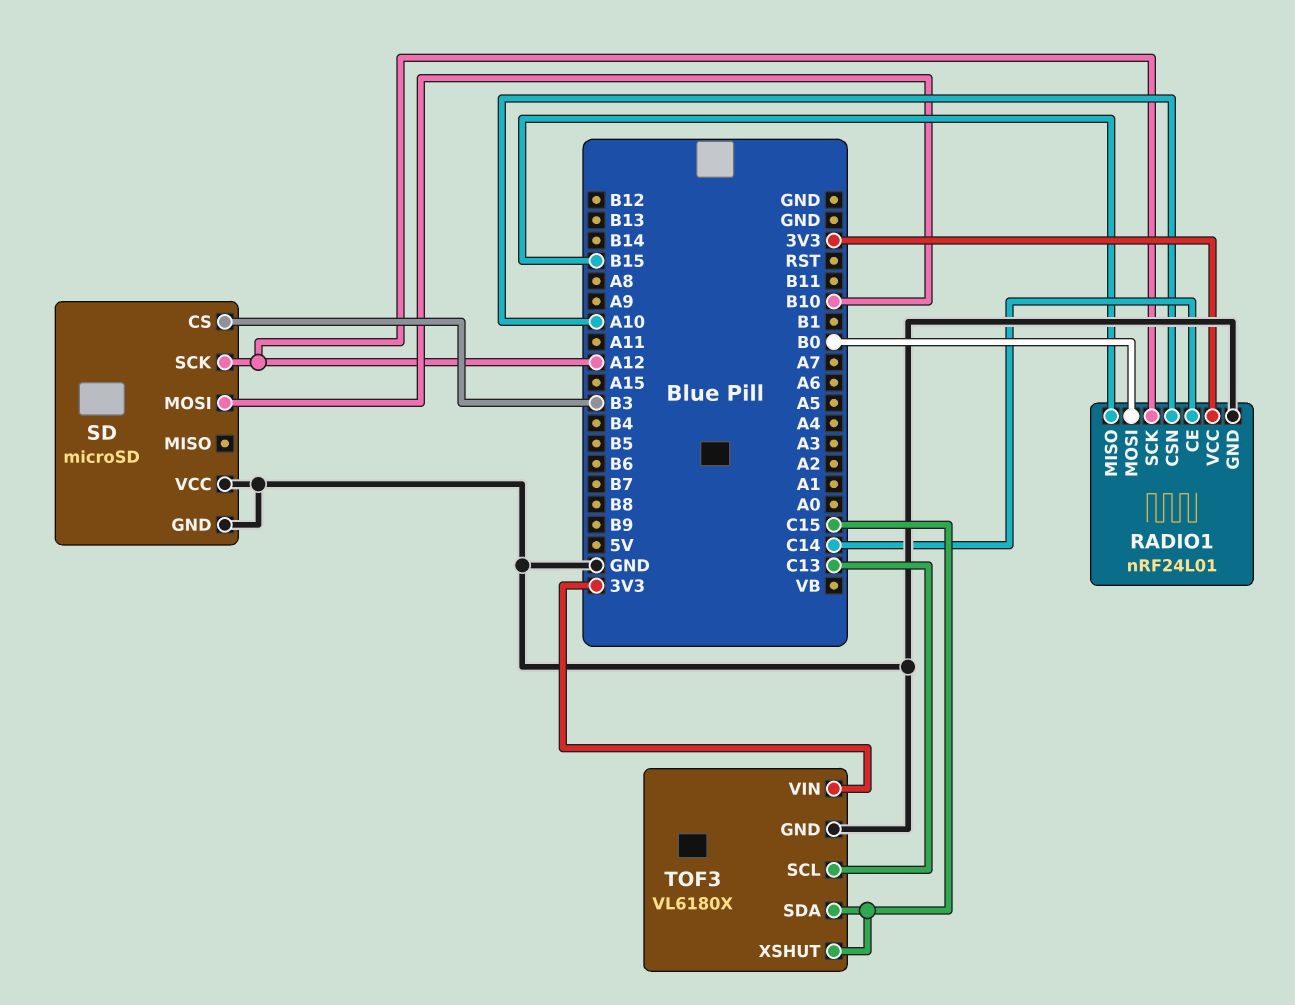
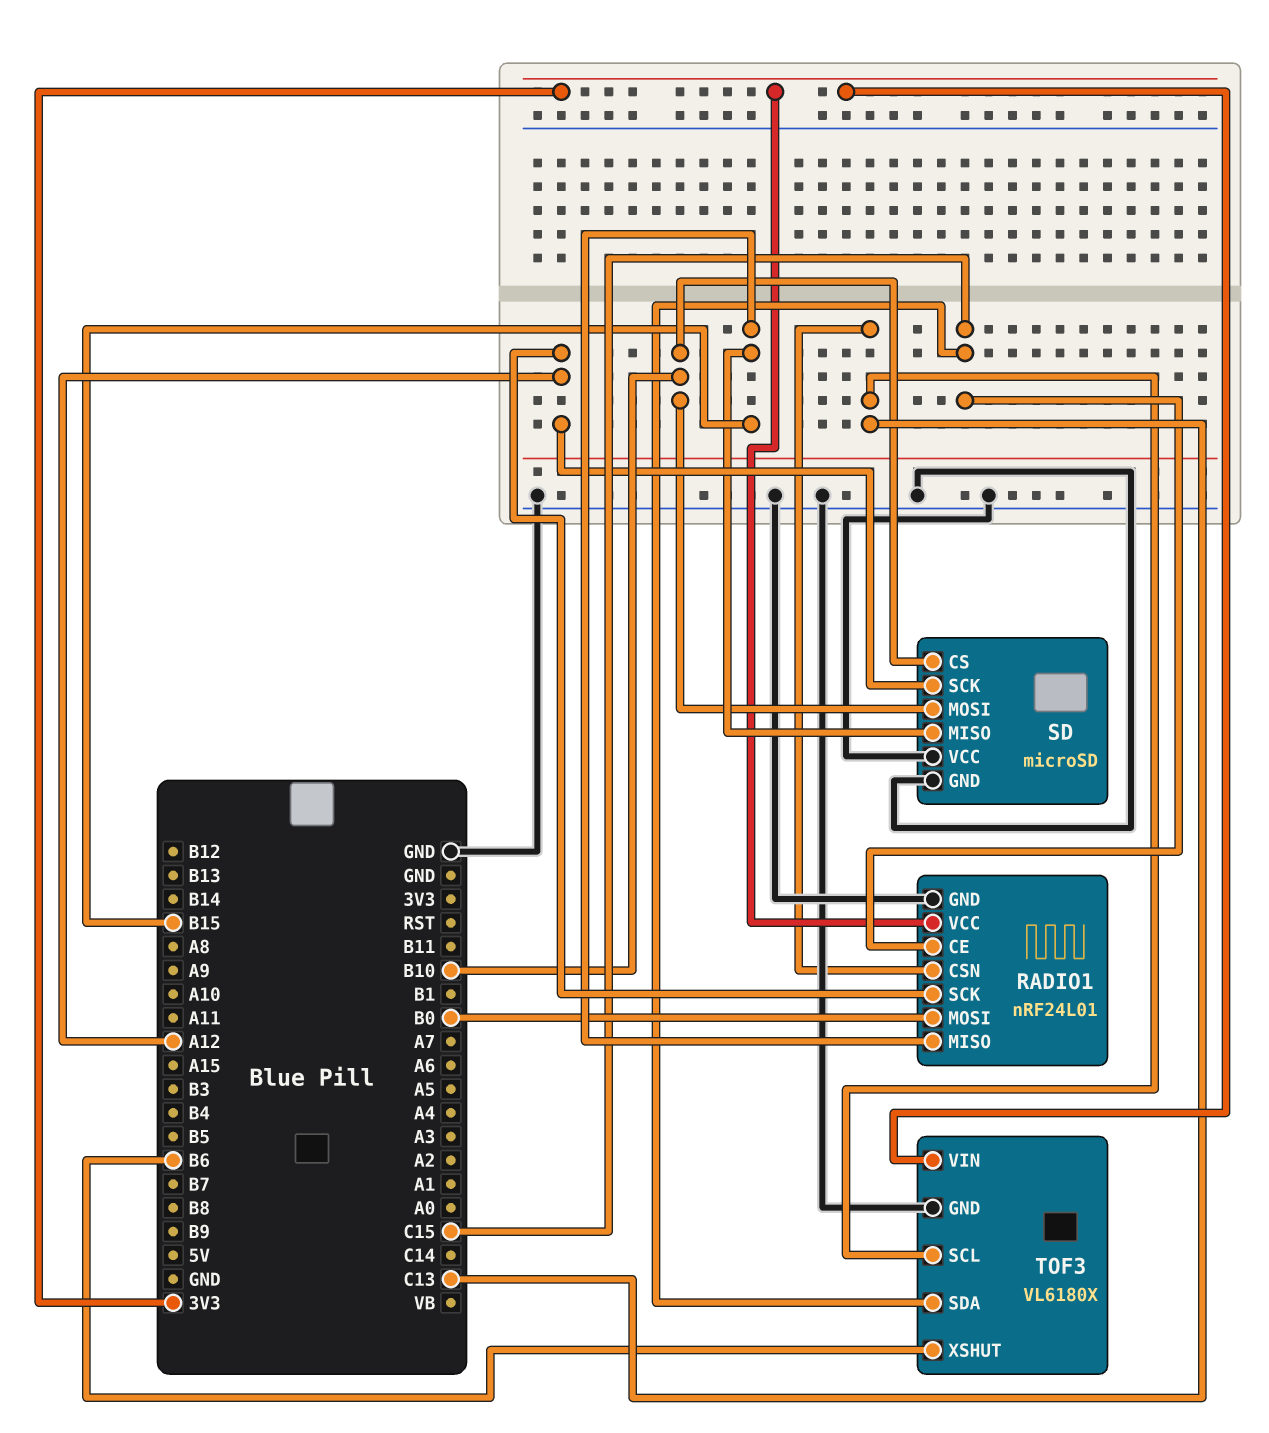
RADIO1 pin CE: C14 -> C15
RADIO1 pin CSN: A10 -> C13
SD pin CS: B3 -> B10
SD pin MISO: none -> B15
TOF3 pin XSHUT: C15 -> B6

